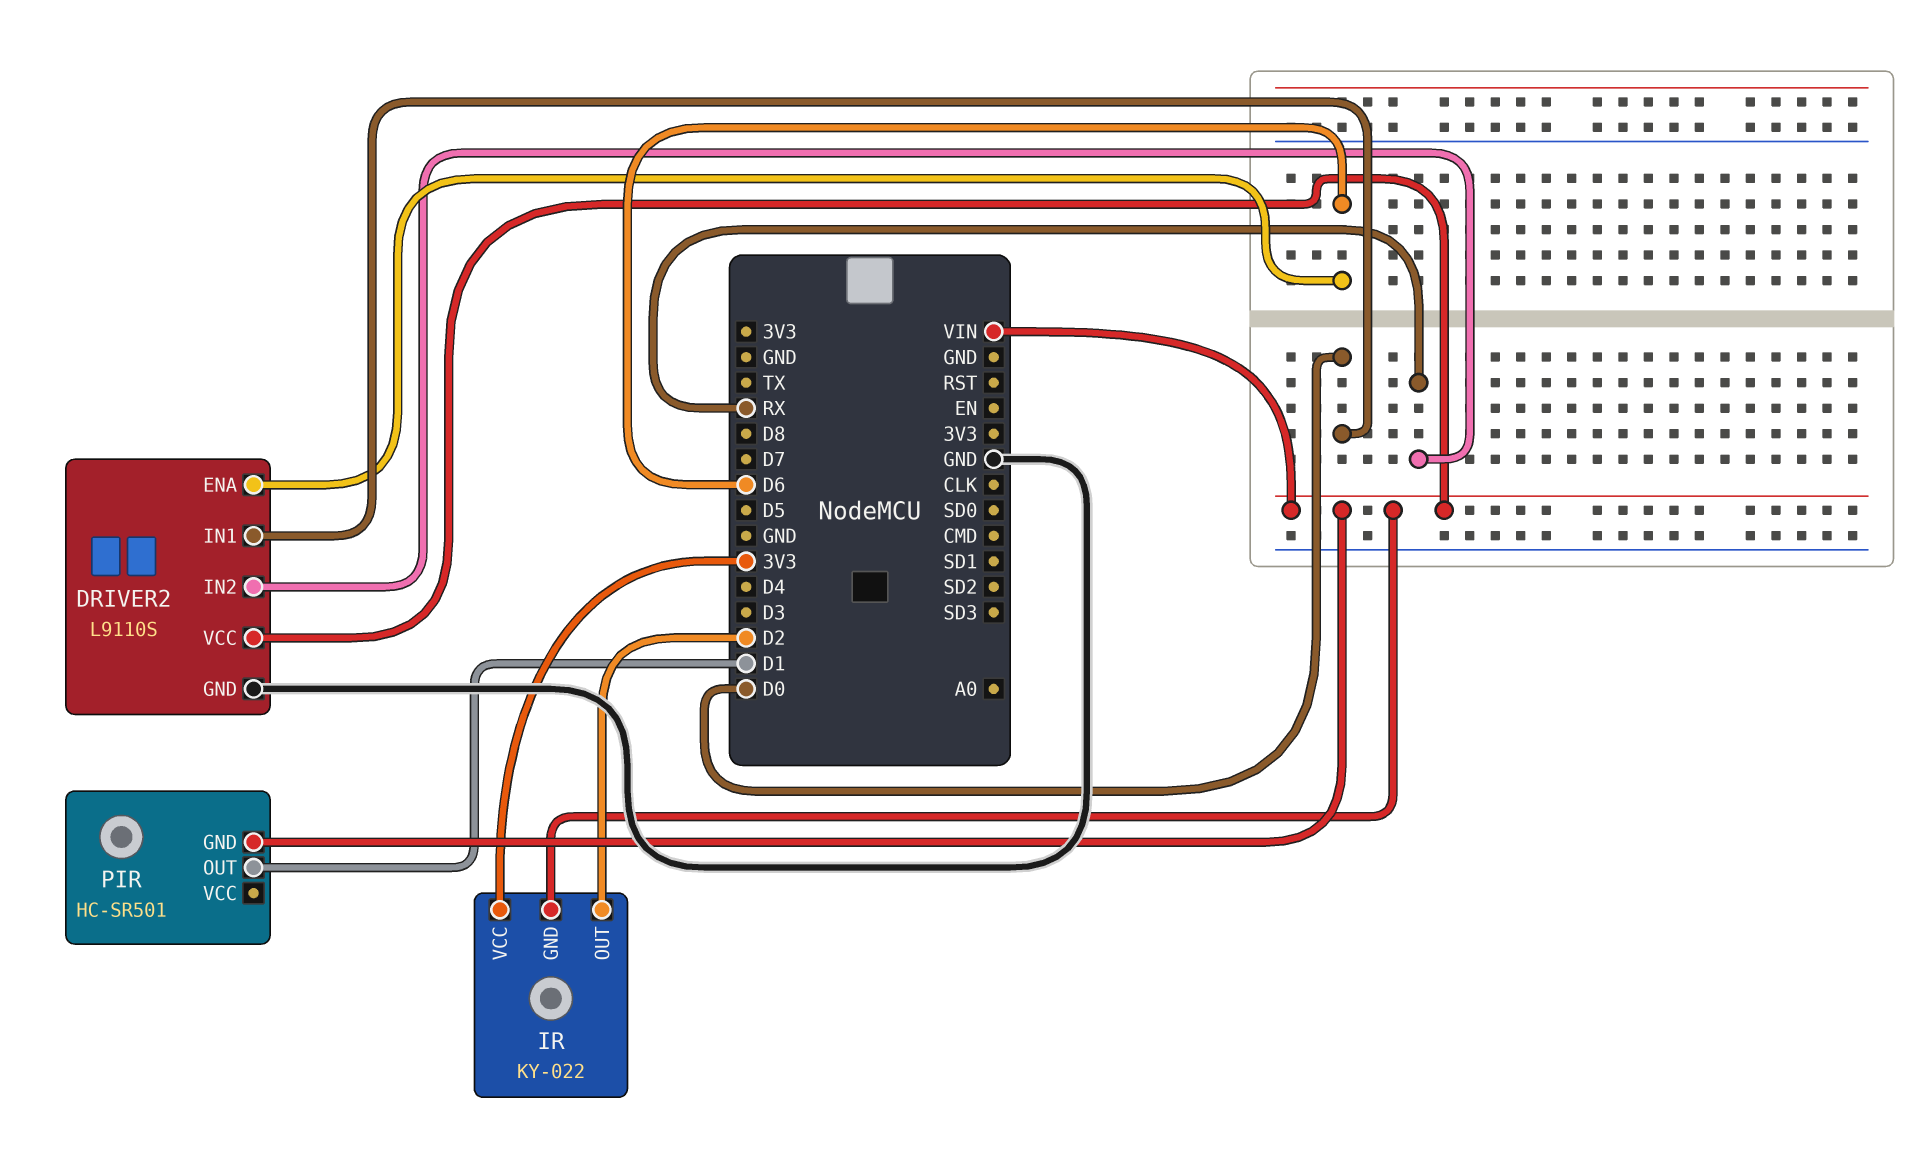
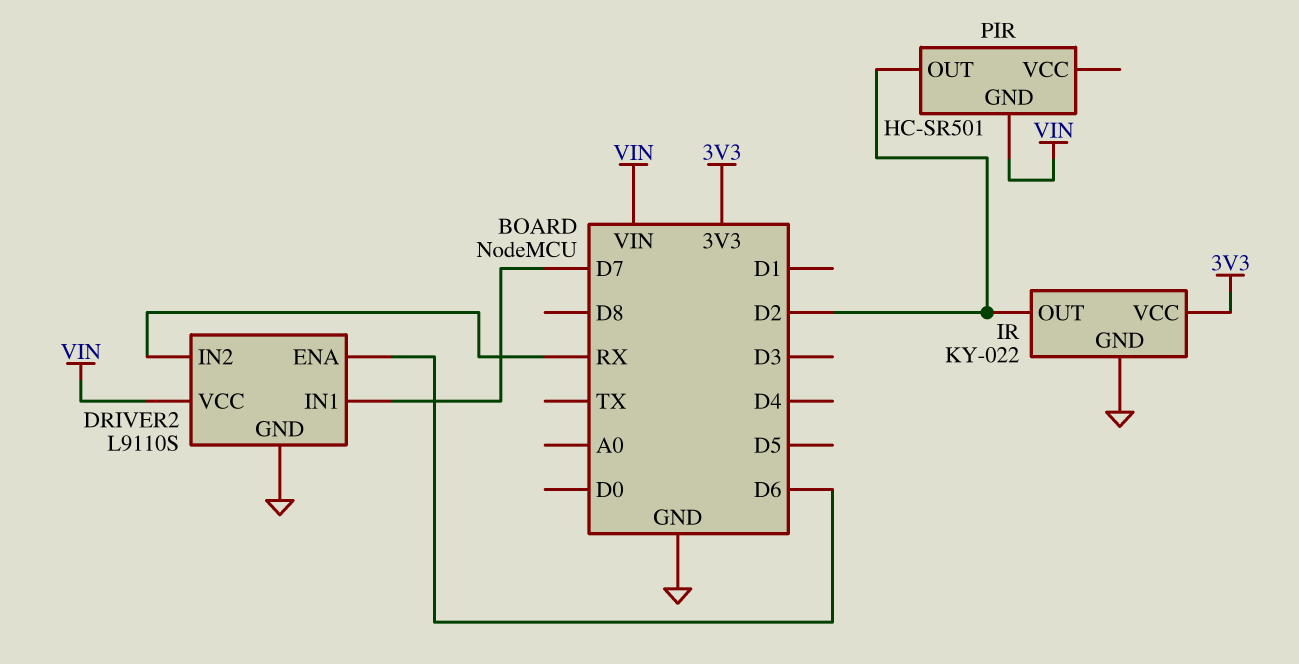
DRIVER2 pin IN1: D0 -> D7
IR pin GND: VIN -> GND
PIR pin OUT: D1 -> D2

